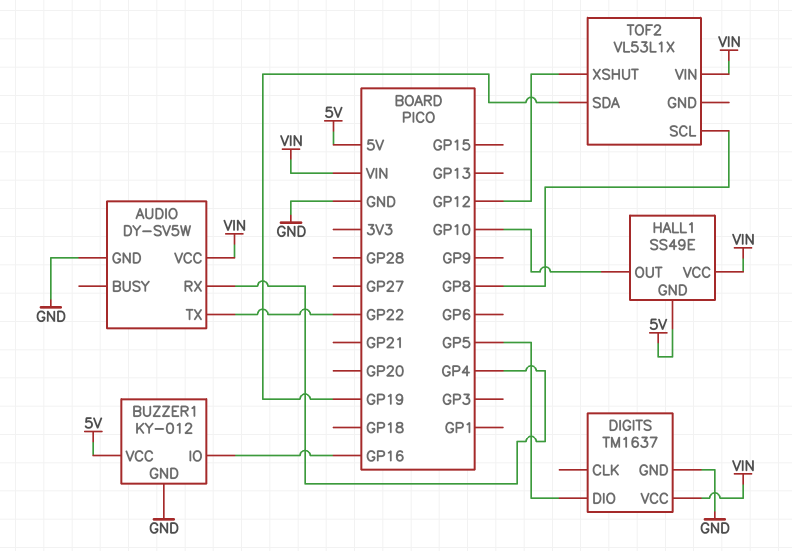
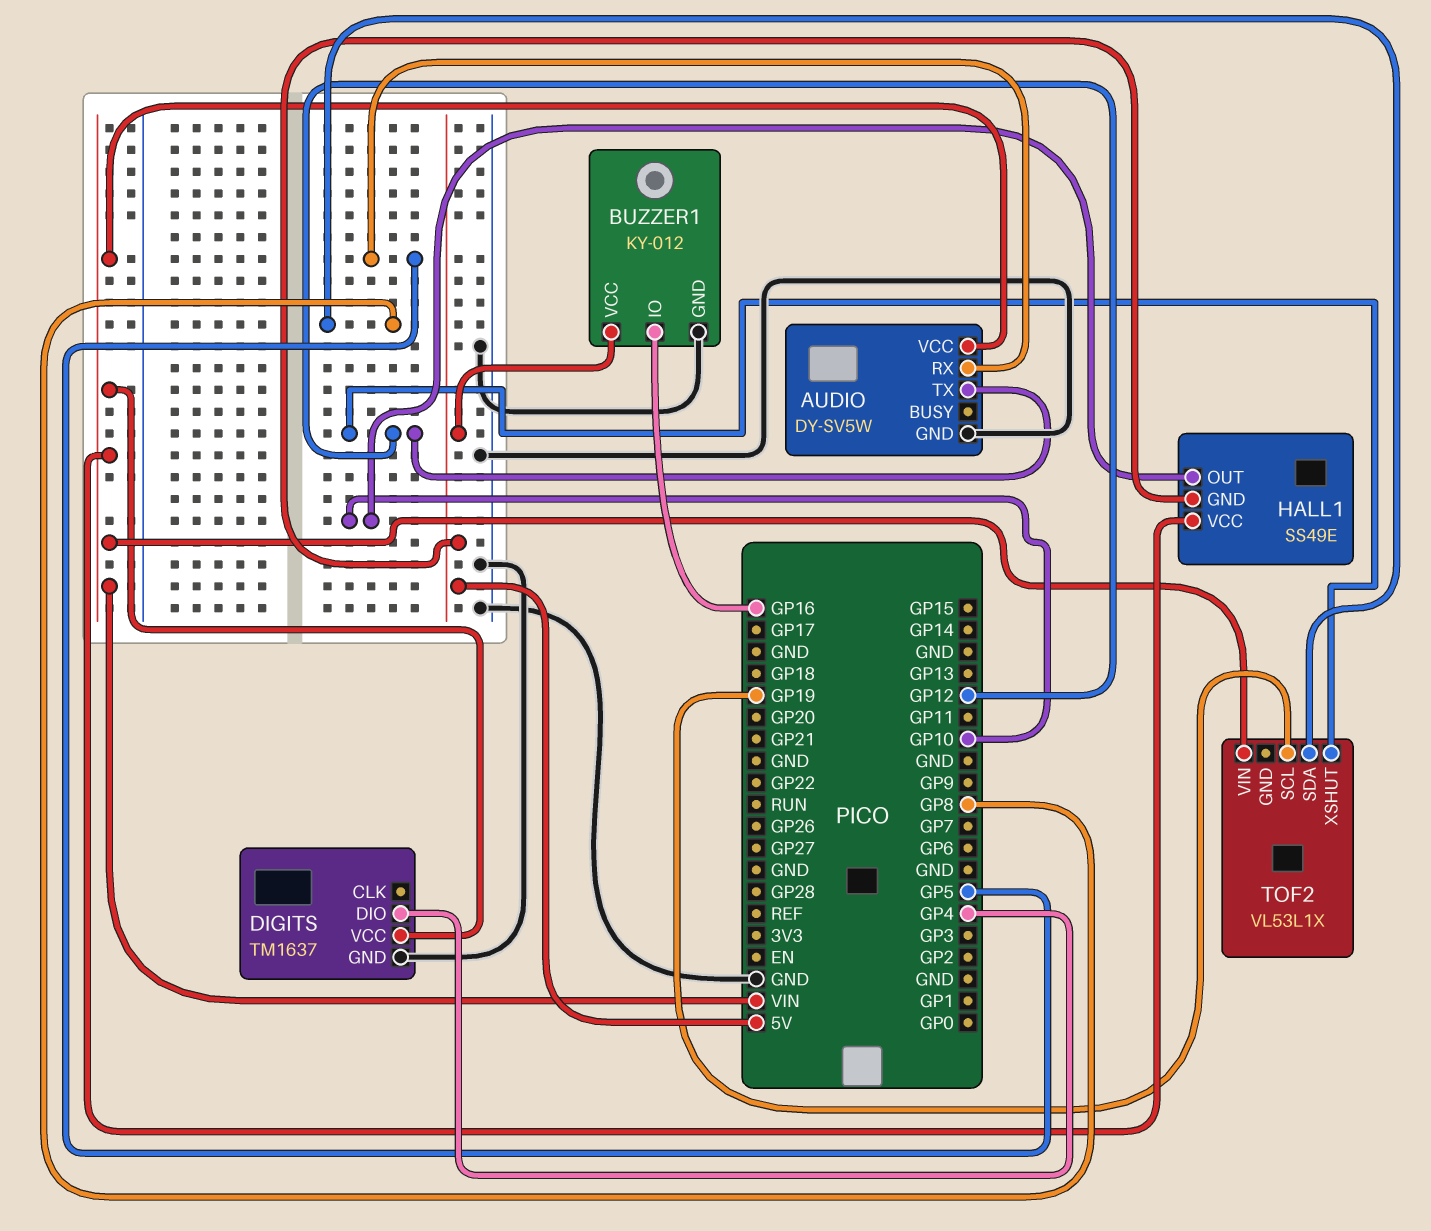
AUDIO pin RX: GP4 -> GP5
AUDIO pin TX: GP22 -> GP12
DIGITS pin DIO: GP5 -> GP4
TOF2 pin SCL: GP8 -> GP19
TOF2 pin SDA: GP19 -> GP8

